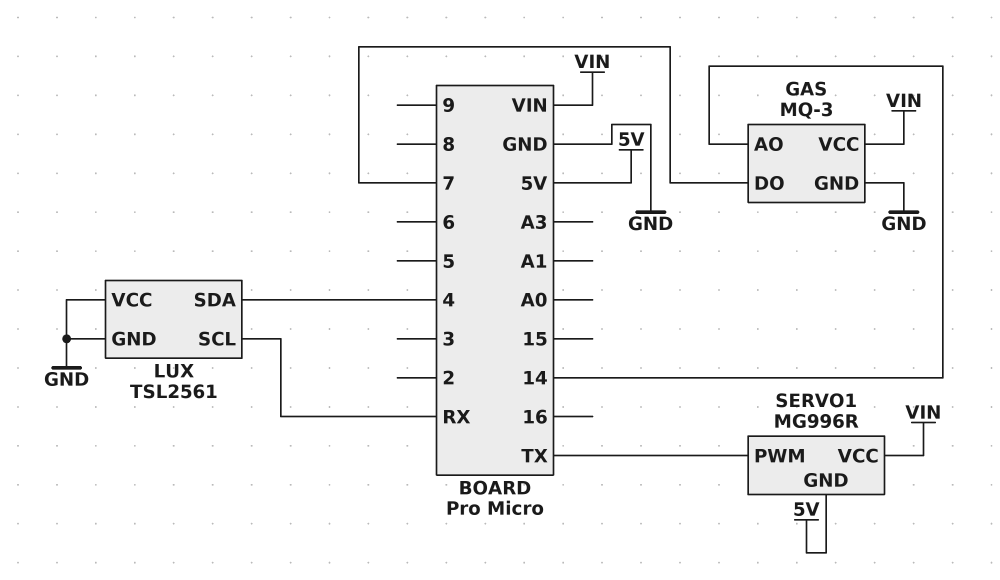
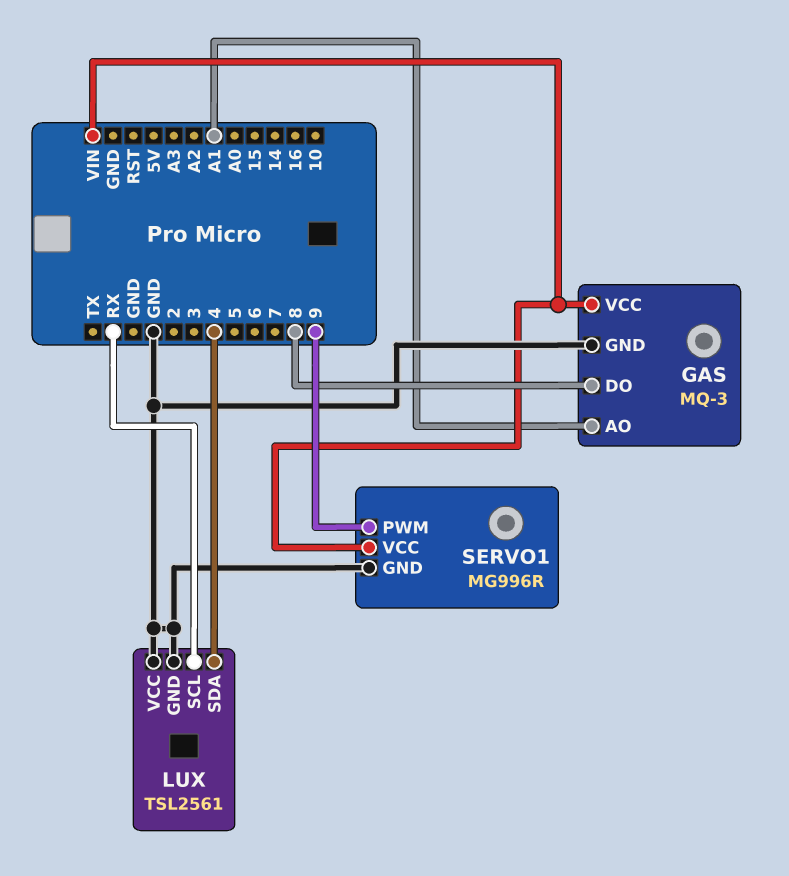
GAS pin AO: 14 -> A1
GAS pin DO: 7 -> 8
SERVO1 pin GND: 5V -> GND
SERVO1 pin PWM: TX -> 9

